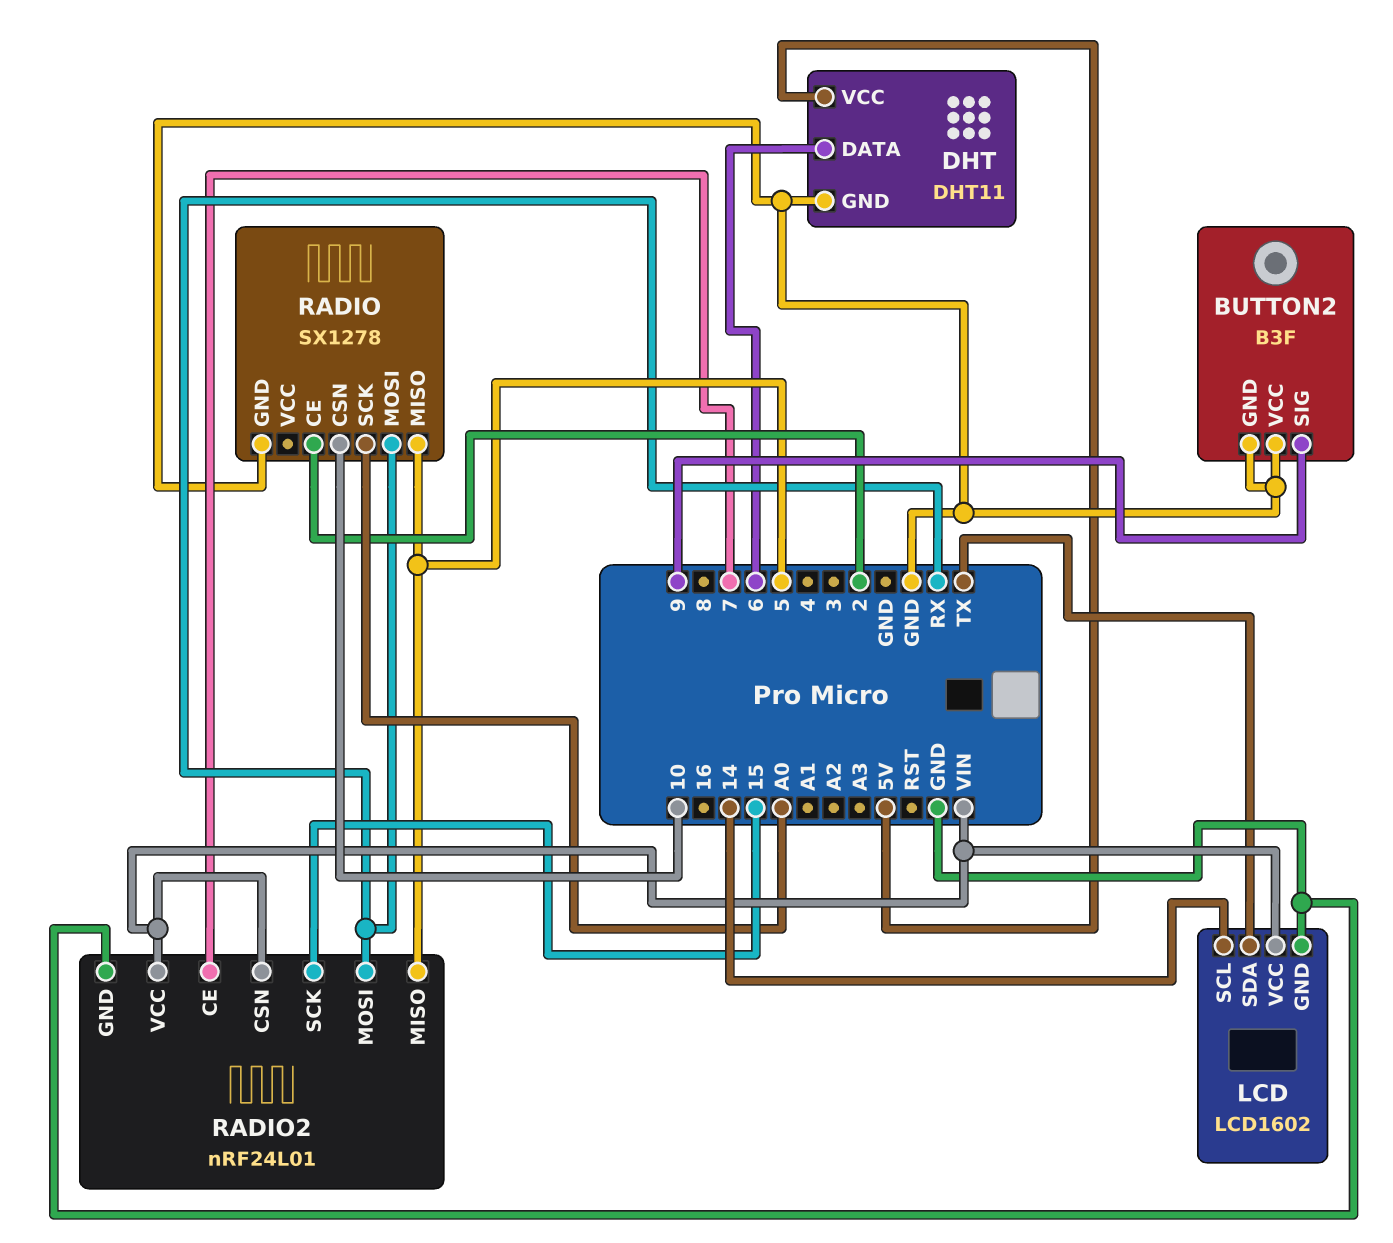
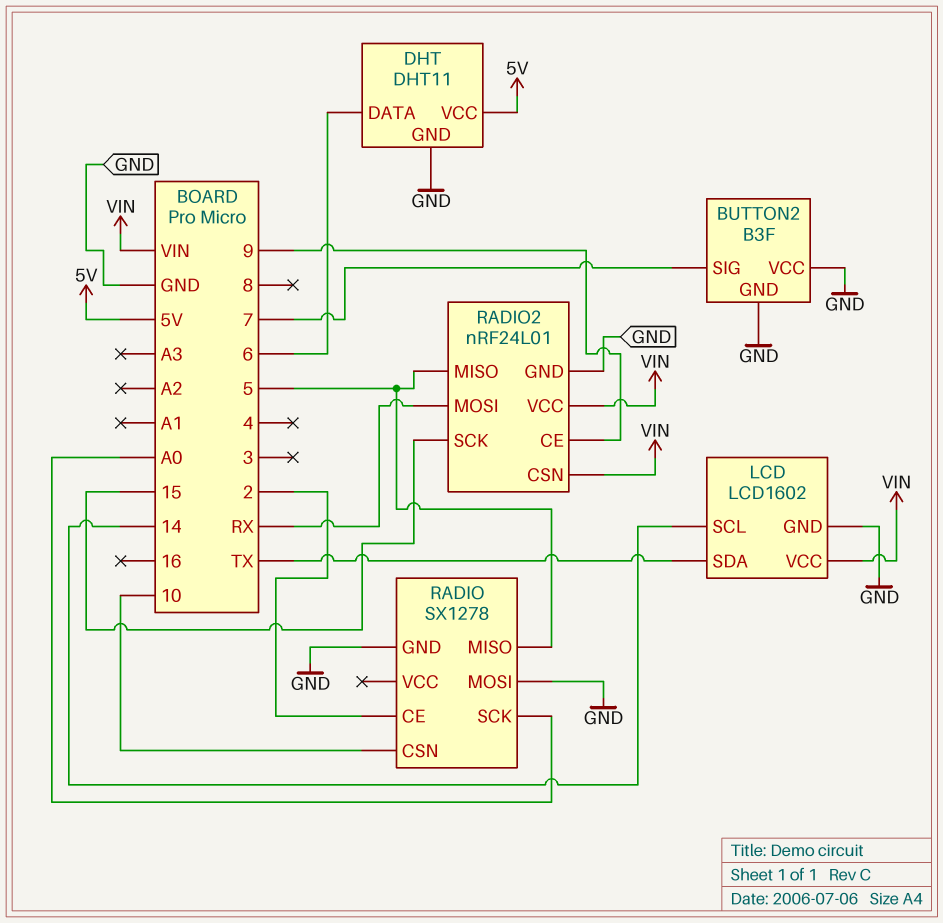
BUTTON2 pin SIG: 9 -> 7
RADIO pin MOSI: RX -> GND
RADIO2 pin CE: 7 -> 9

